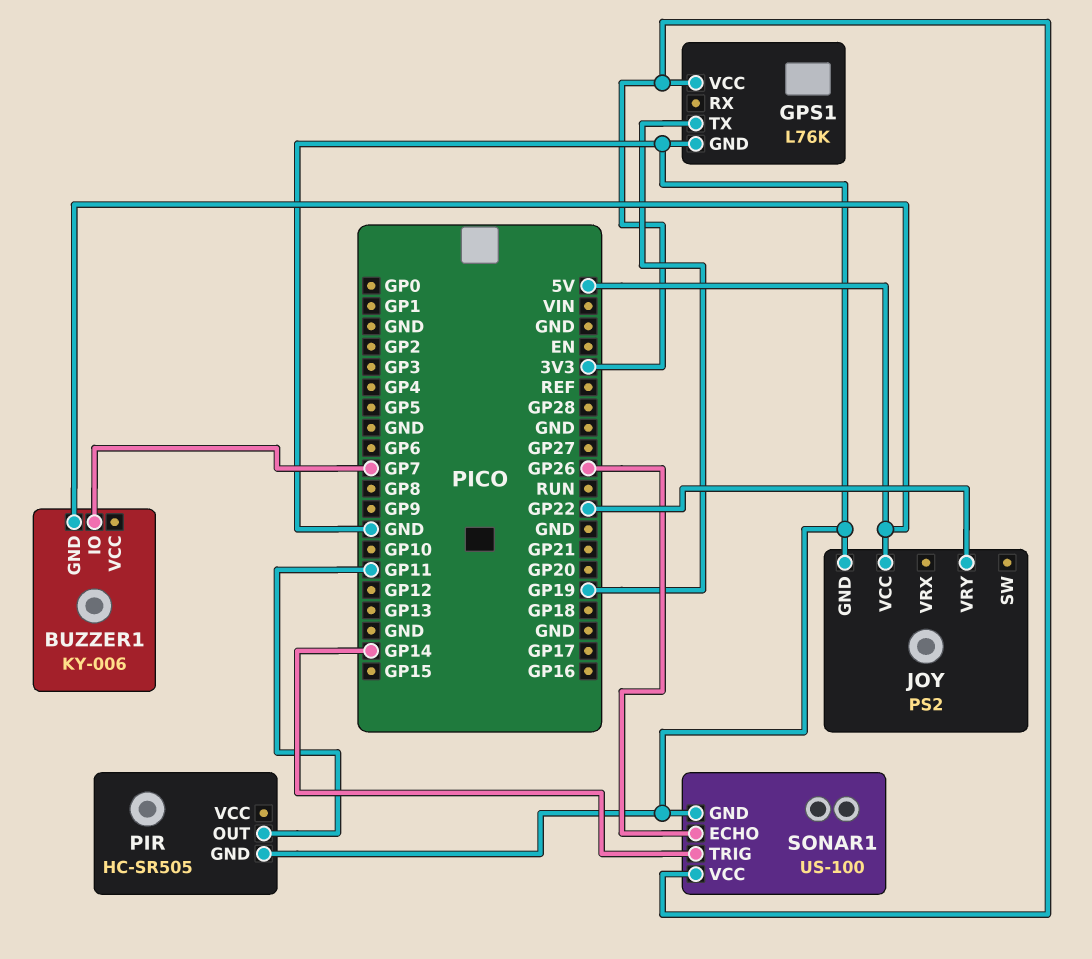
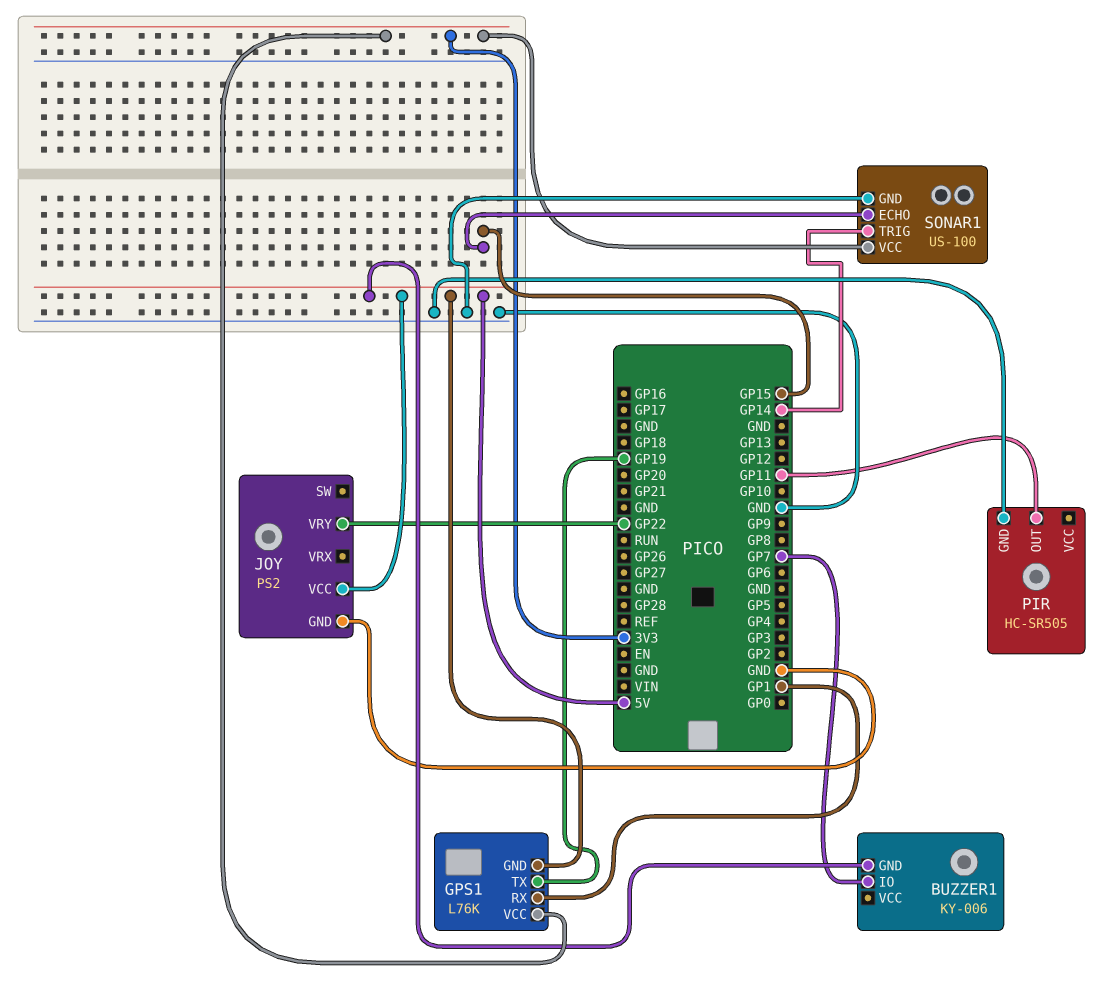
GPS1 pin GND: GND -> 5V
GPS1 pin RX: none -> GP1
SONAR1 pin ECHO: GP26 -> GP15

